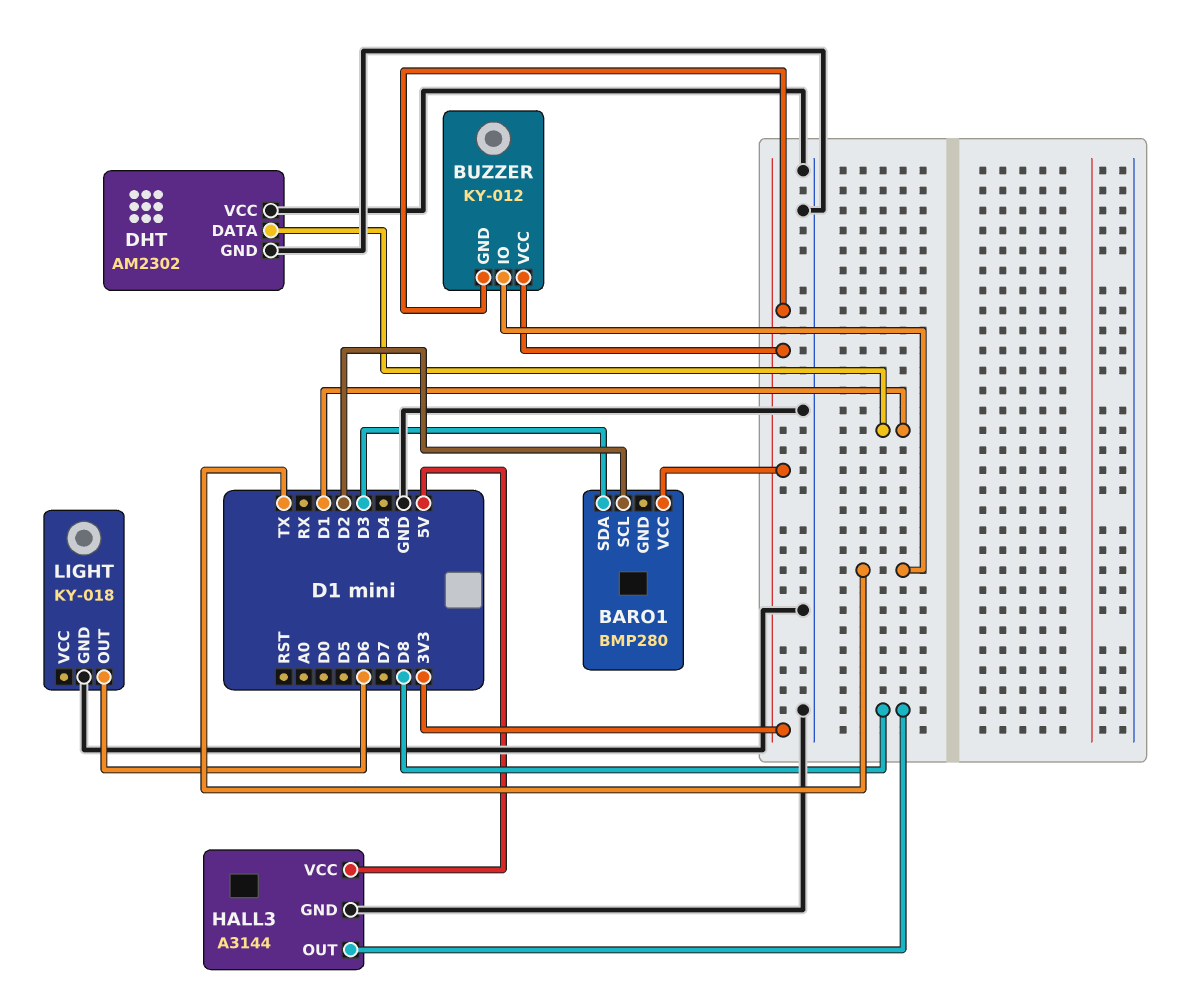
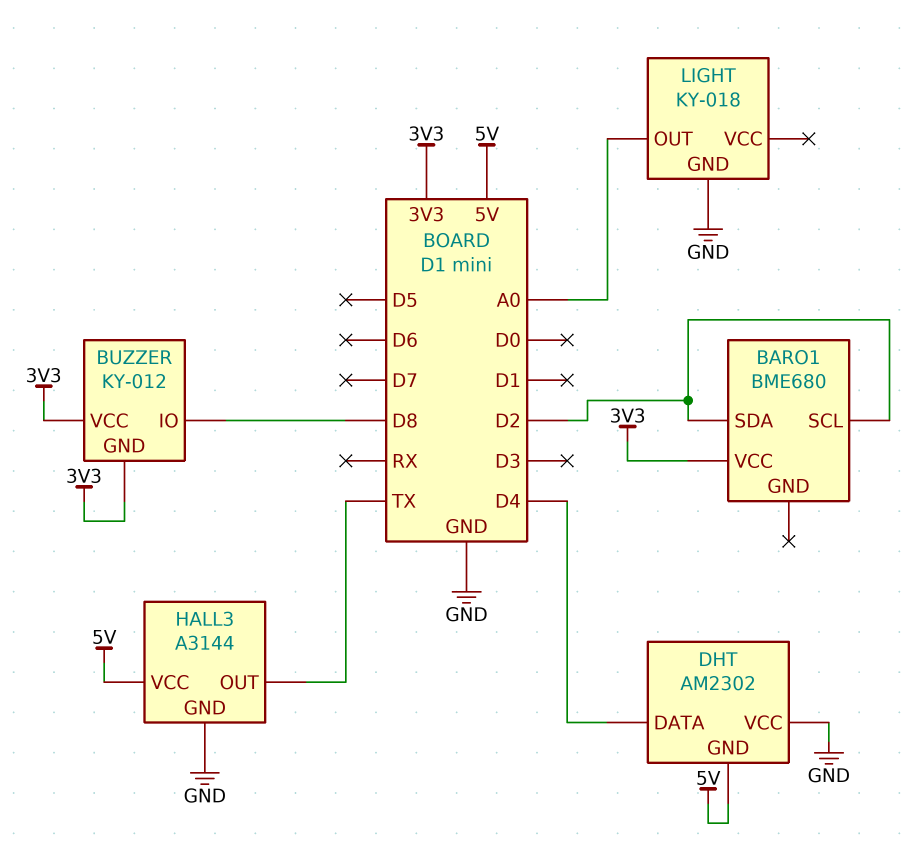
BARO1: BMP280 -> BME680
BARO1 pin SDA: D3 -> D2
BUZZER pin IO: TX -> D8
DHT pin DATA: D1 -> D4
DHT pin GND: GND -> 5V
HALL3 pin OUT: D8 -> TX
LIGHT pin OUT: D6 -> A0

